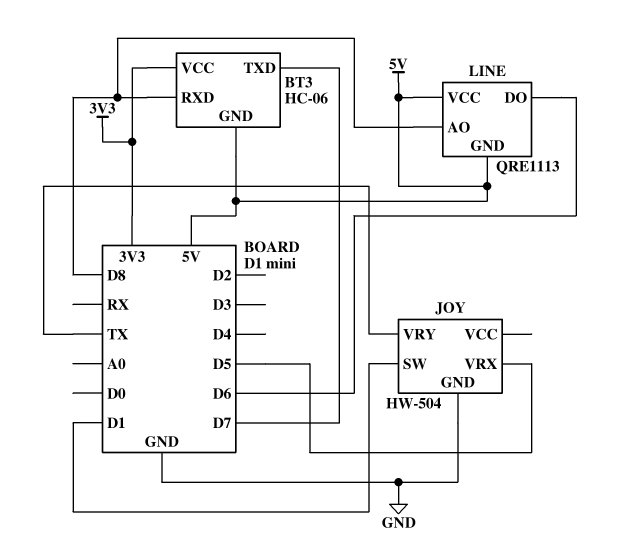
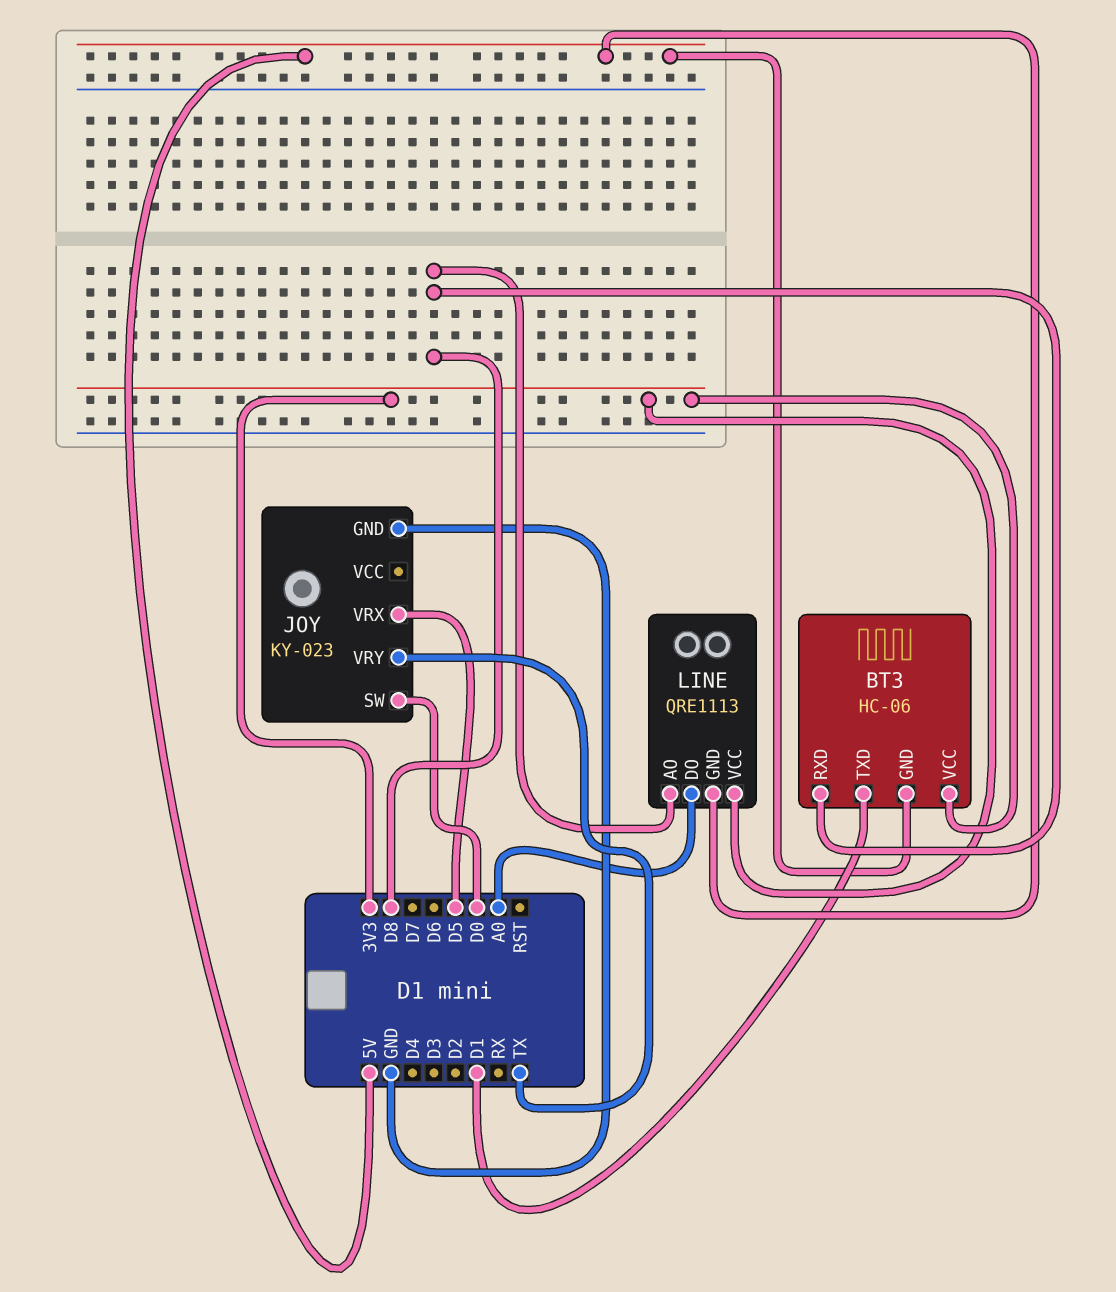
BT3 pin TXD: D7 -> D1
JOY: HW-504 -> KY-023
JOY pin SW: D1 -> D0
LINE pin DO: D6 -> A0
LINE pin VCC: 5V -> 3V3

